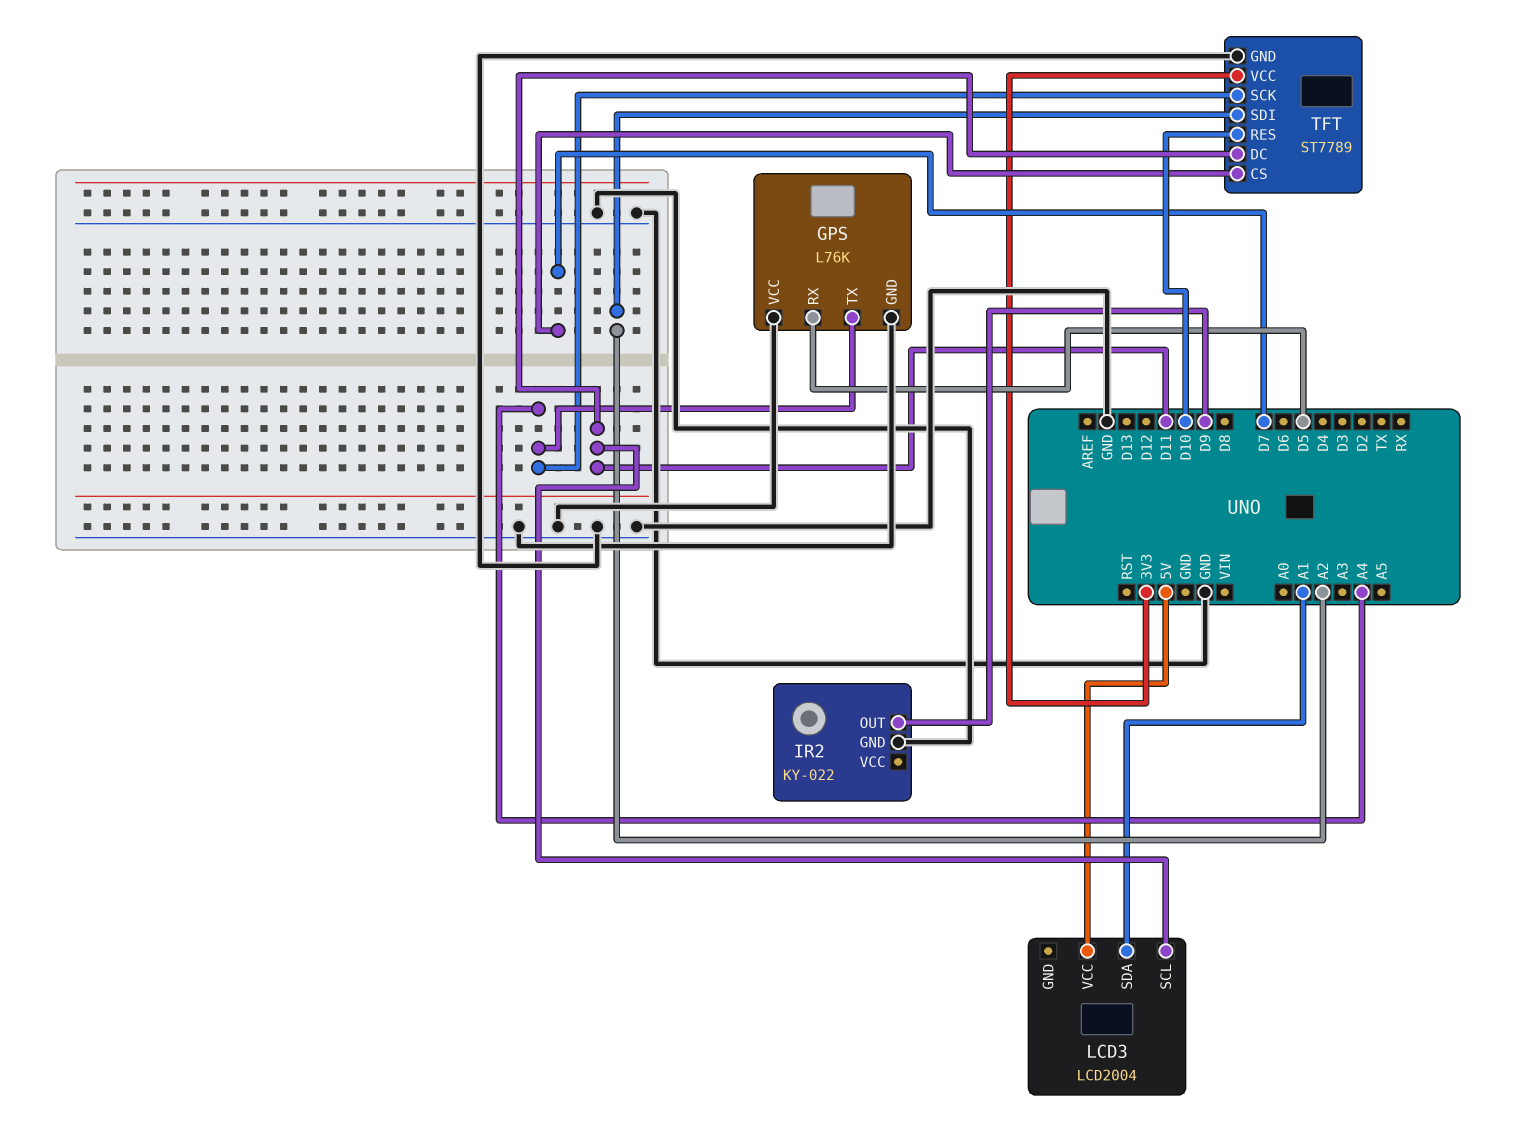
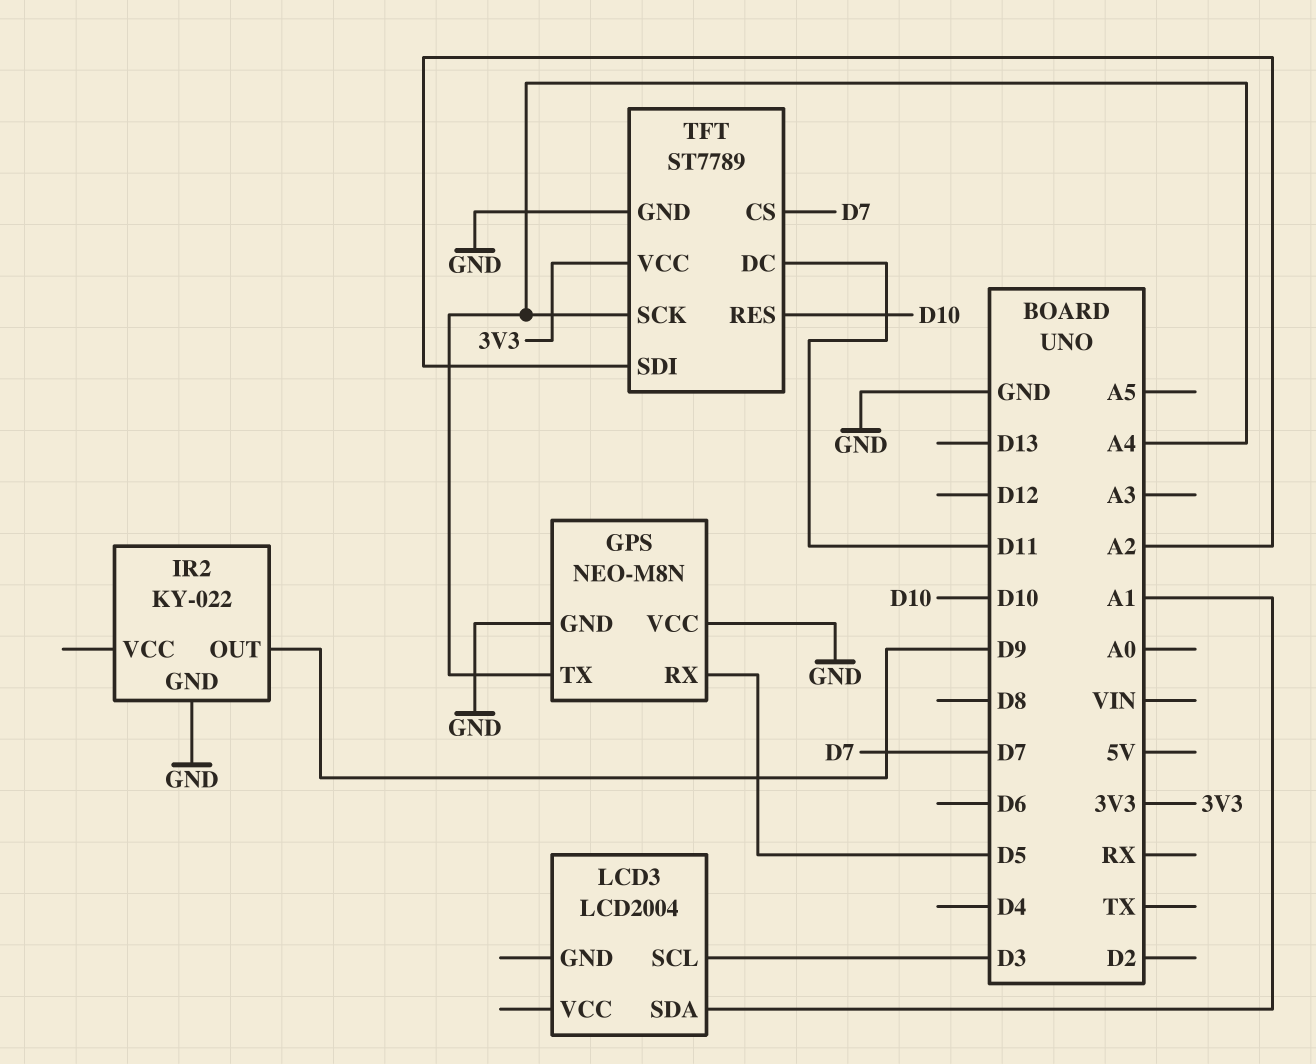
GPS: L76K -> NEO-M8N
LCD3 pin SCL: D11 -> D3
LCD3 pin VCC: 5V -> none

